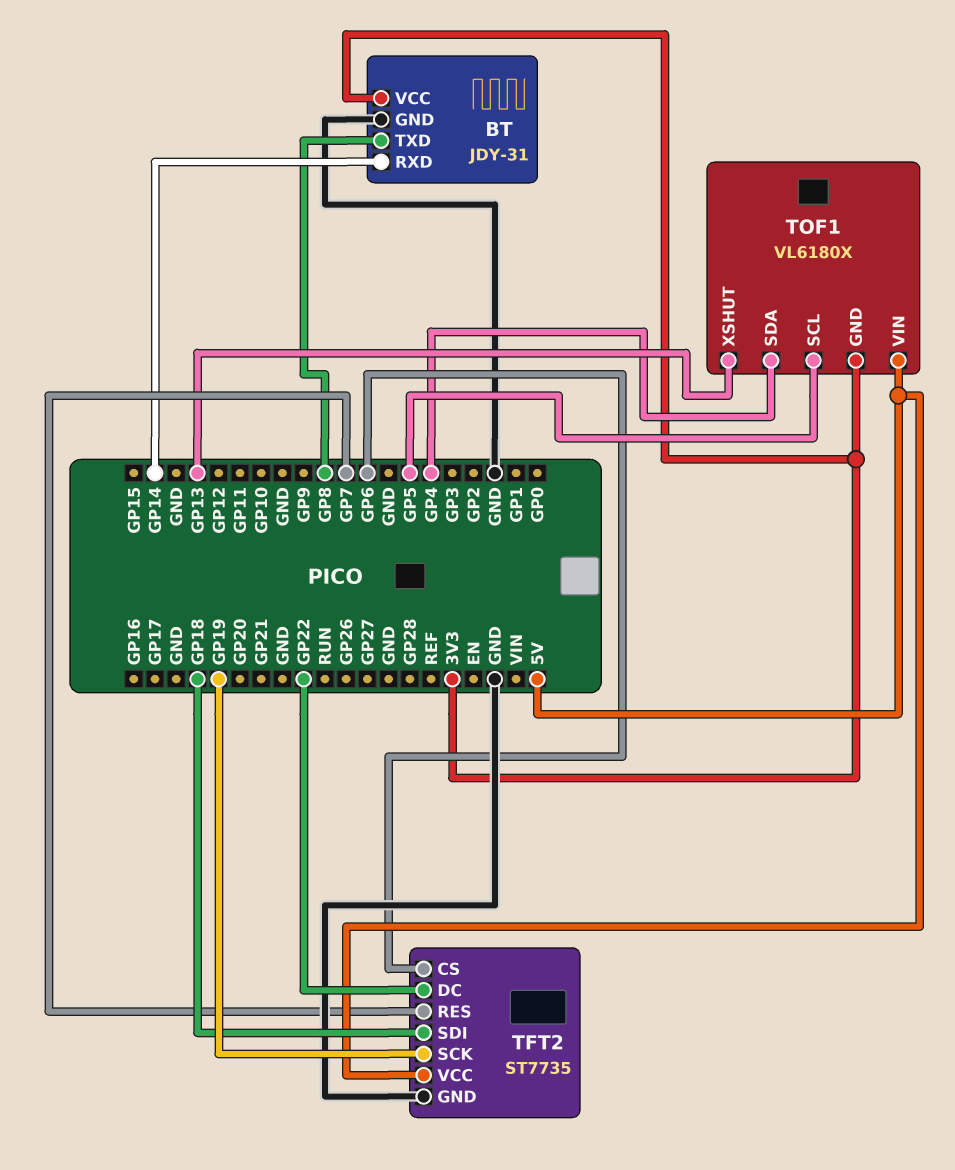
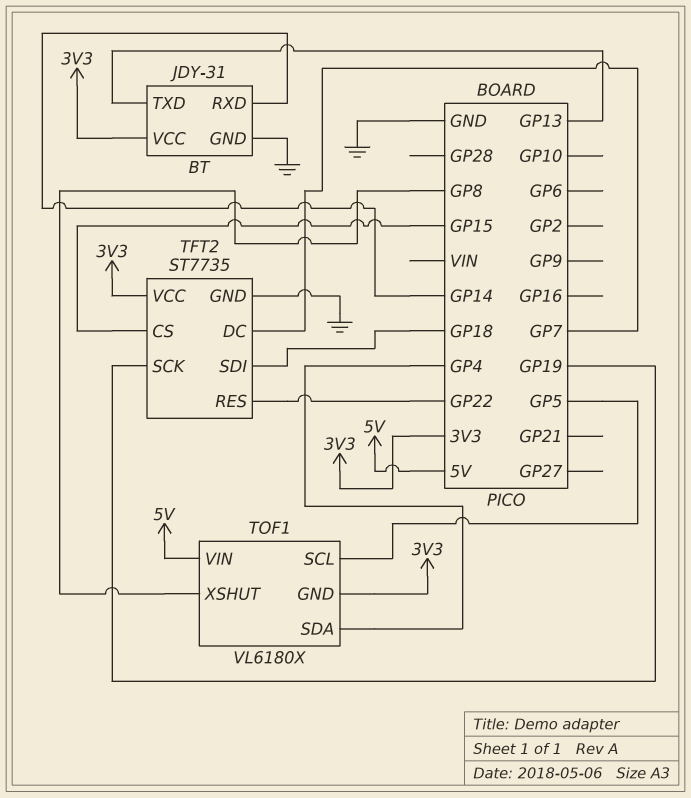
BT pin TXD: GP8 -> GP13
TFT2 pin CS: GP6 -> GP15
TFT2 pin DC: GP22 -> GP7
TFT2 pin RES: GP7 -> GP22
TFT2 pin VCC: 5V -> 3V3
TOF1 pin XSHUT: GP13 -> GP8

